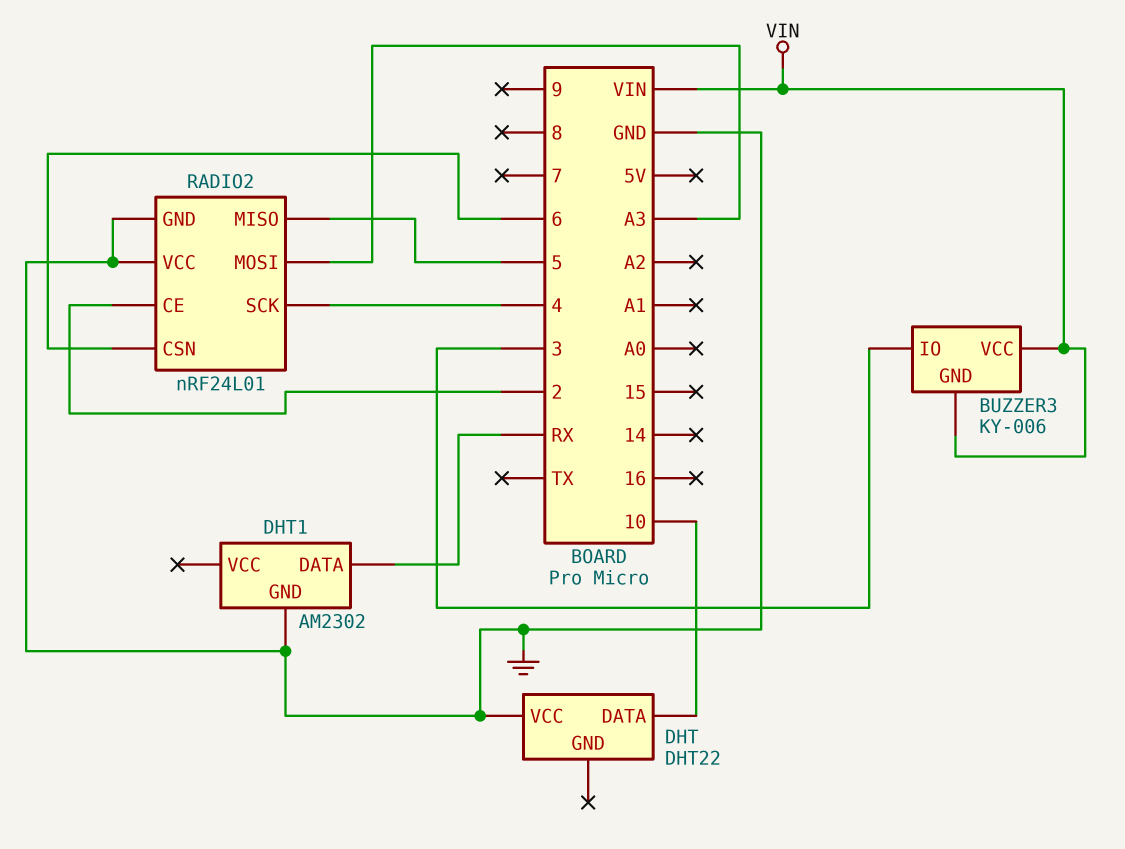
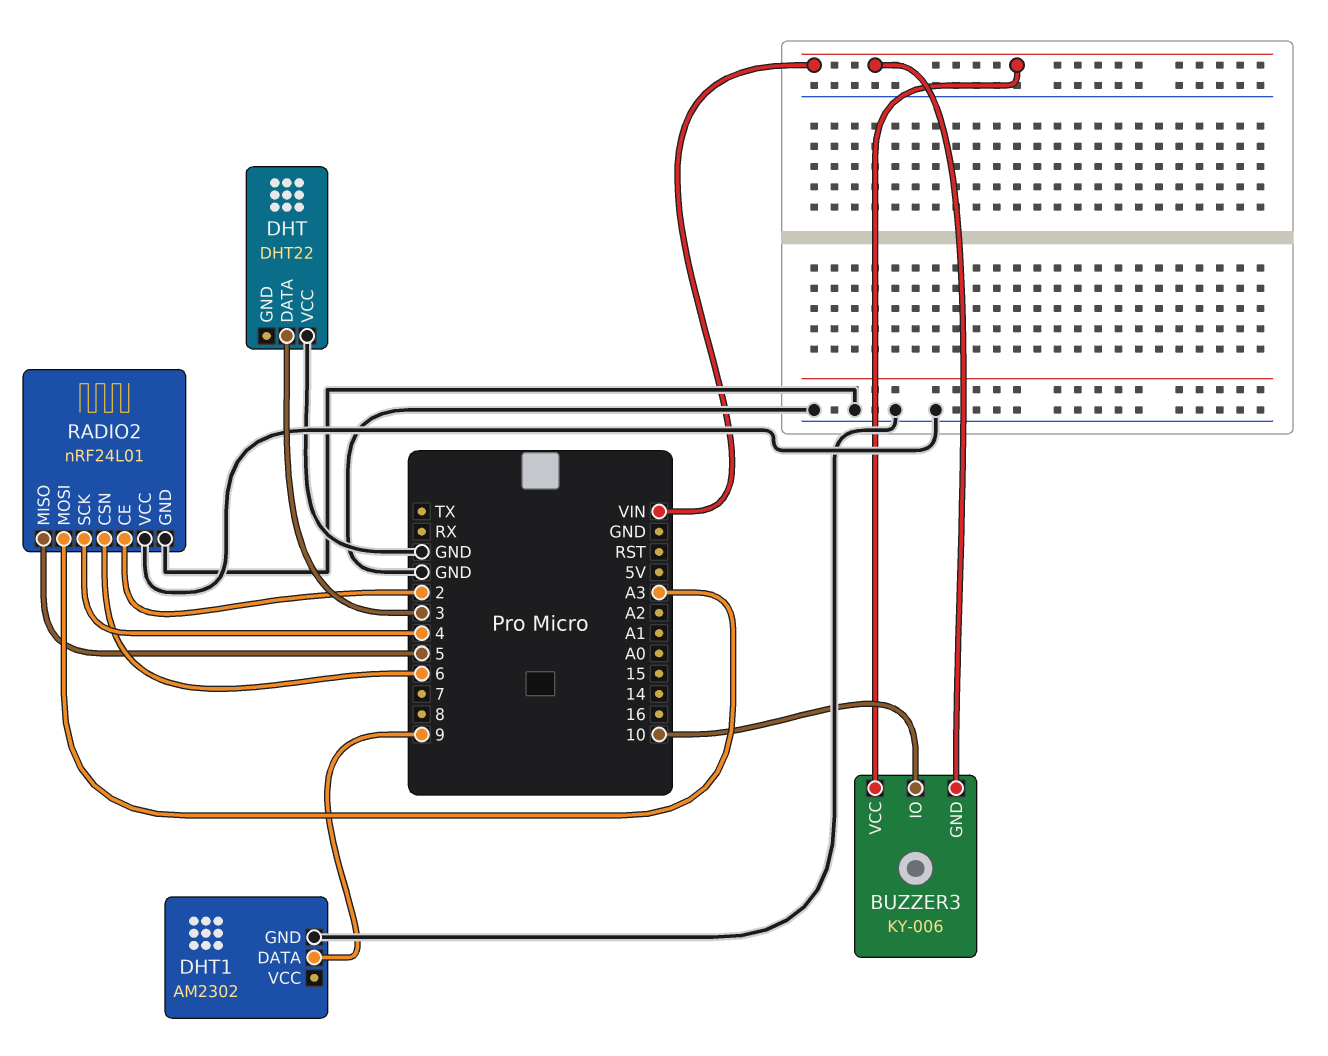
BUZZER3 pin IO: 3 -> 10
DHT pin DATA: 10 -> 3
DHT1 pin DATA: RX -> 9

